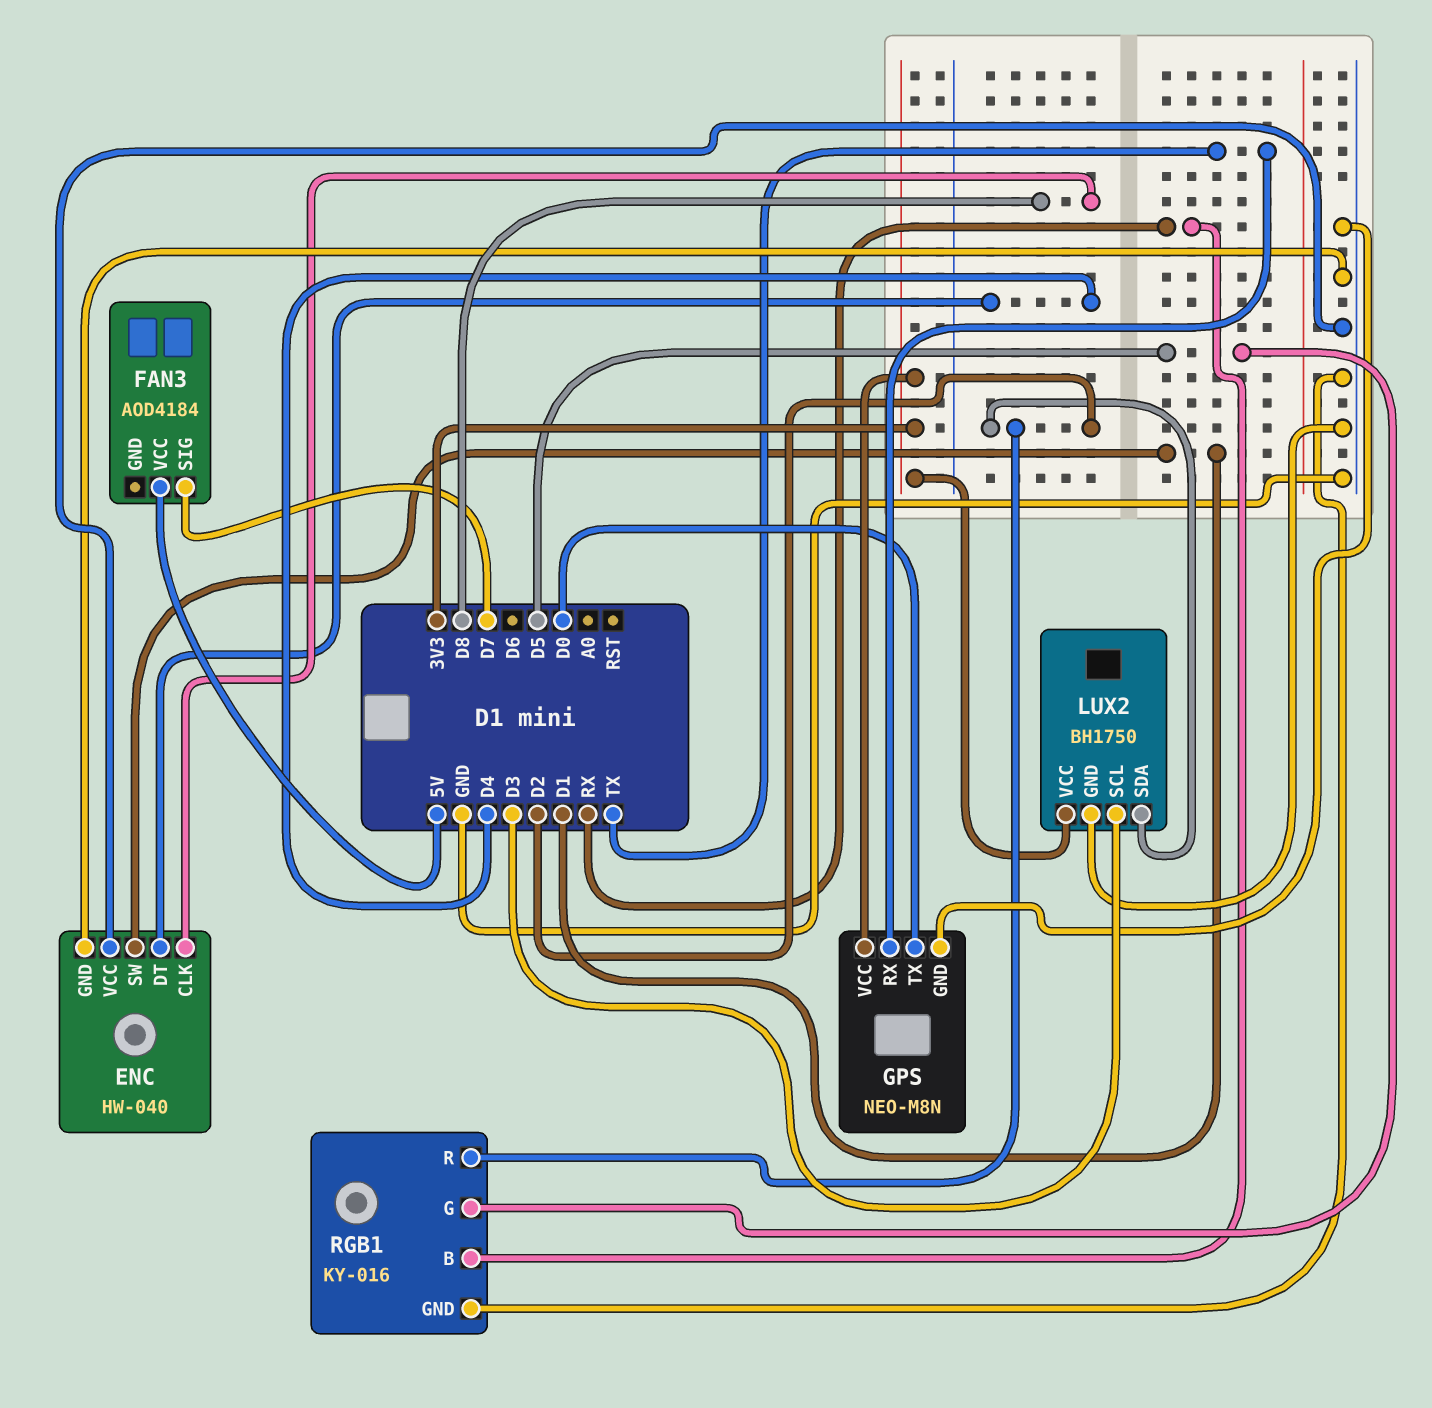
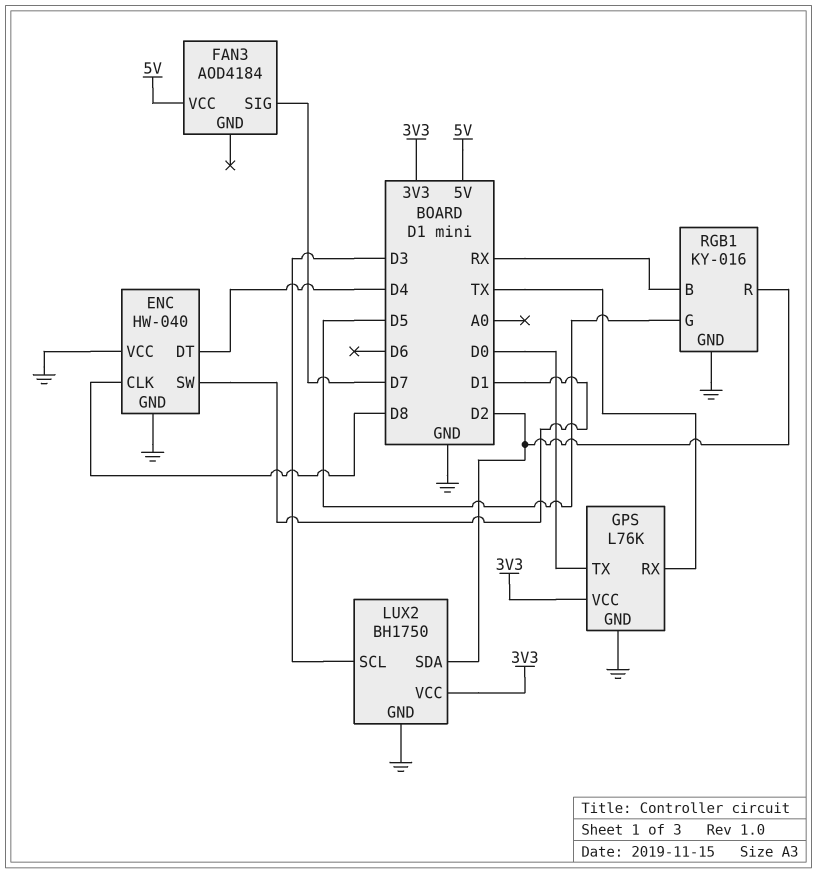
GPS: NEO-M8N -> L76K

